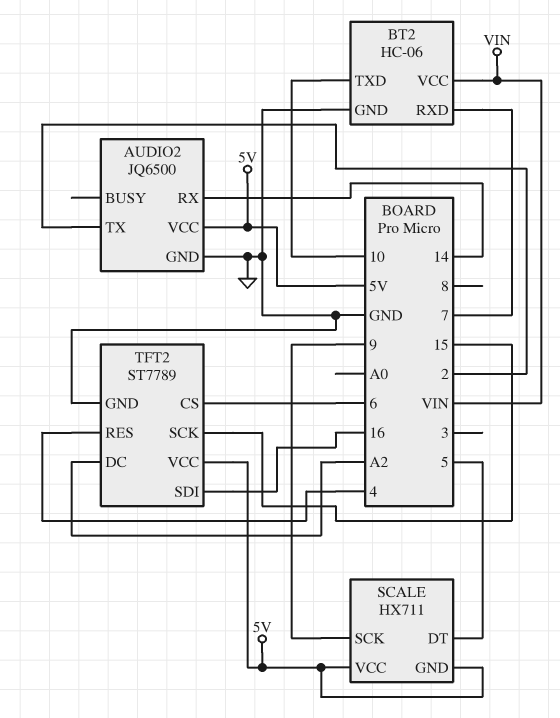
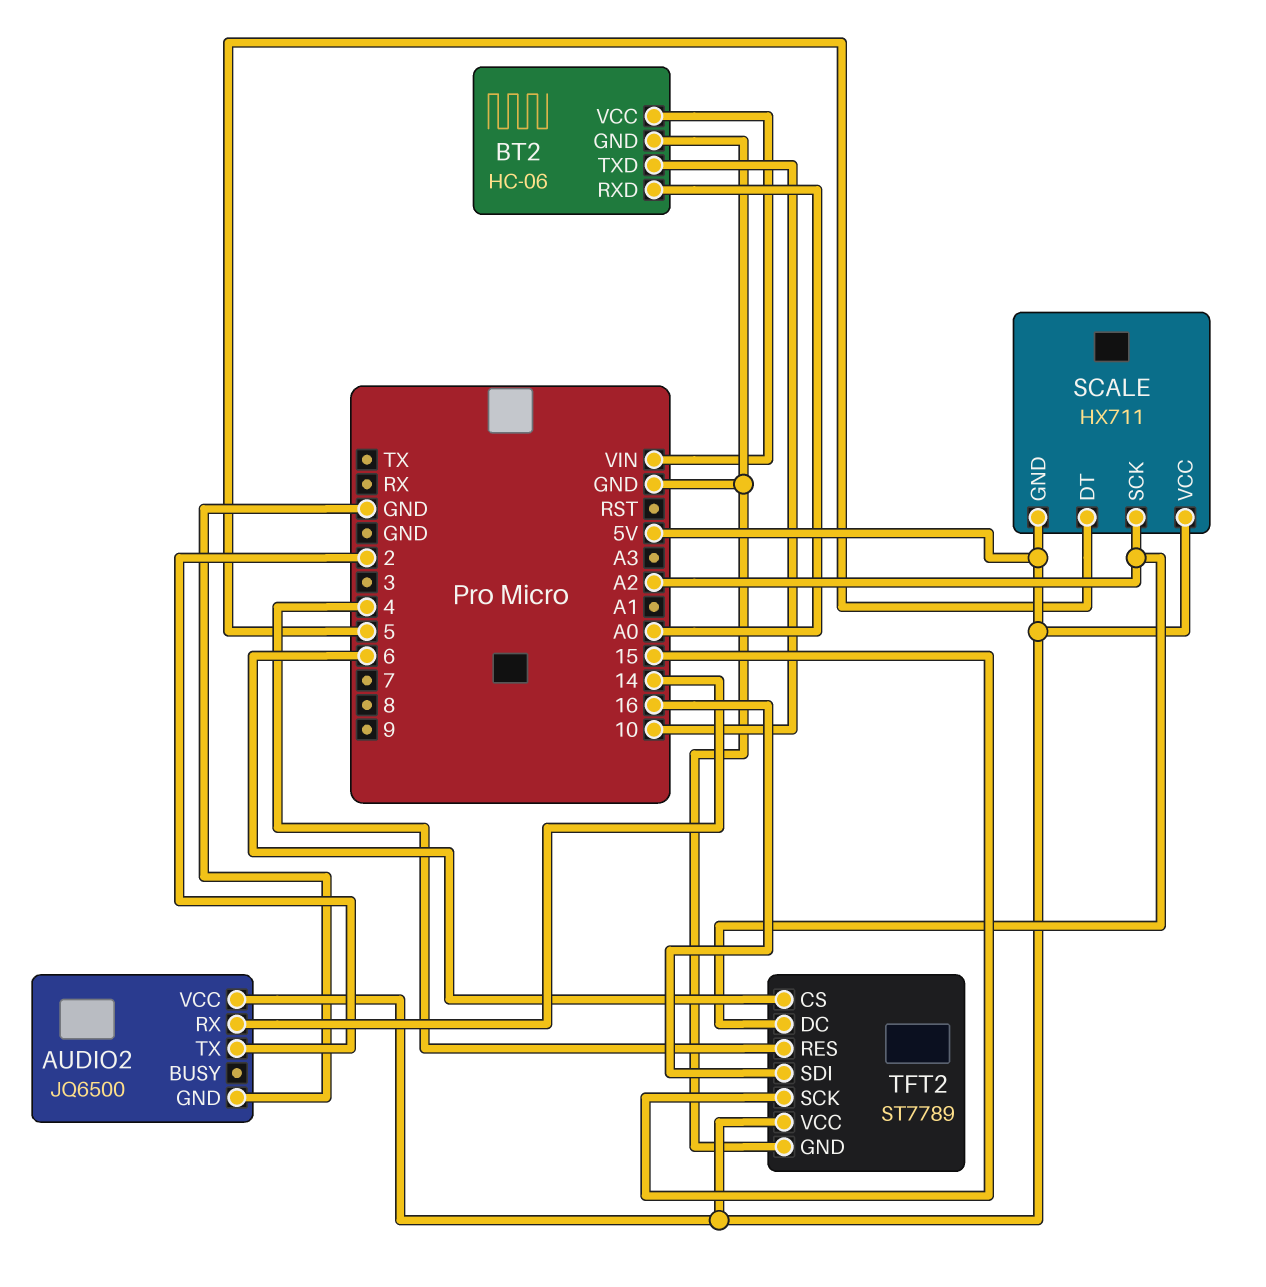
BT2 pin RXD: 7 -> A0
SCALE pin SCK: 9 -> A2

